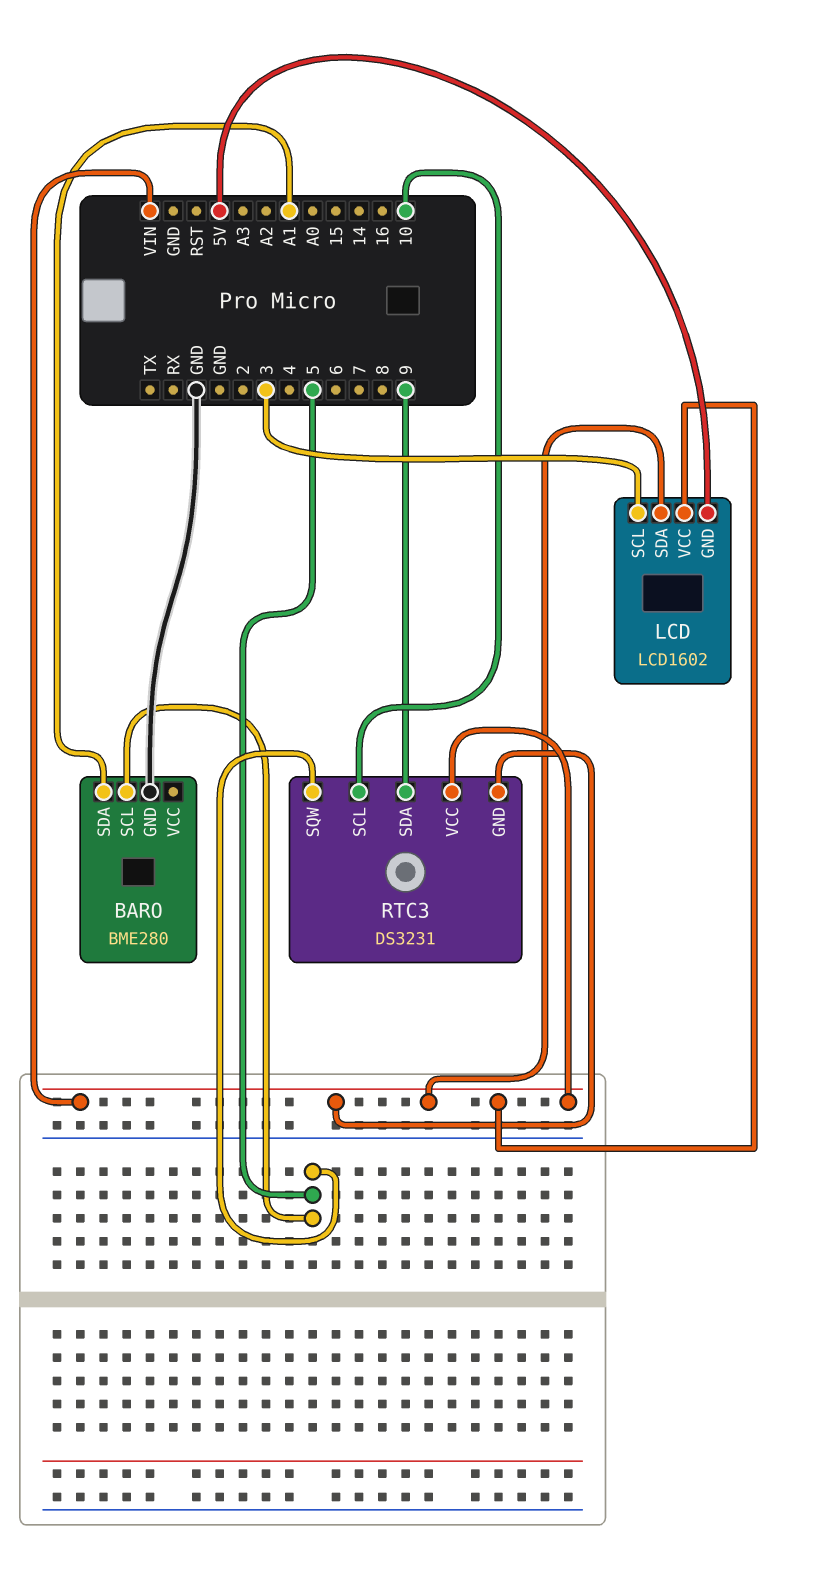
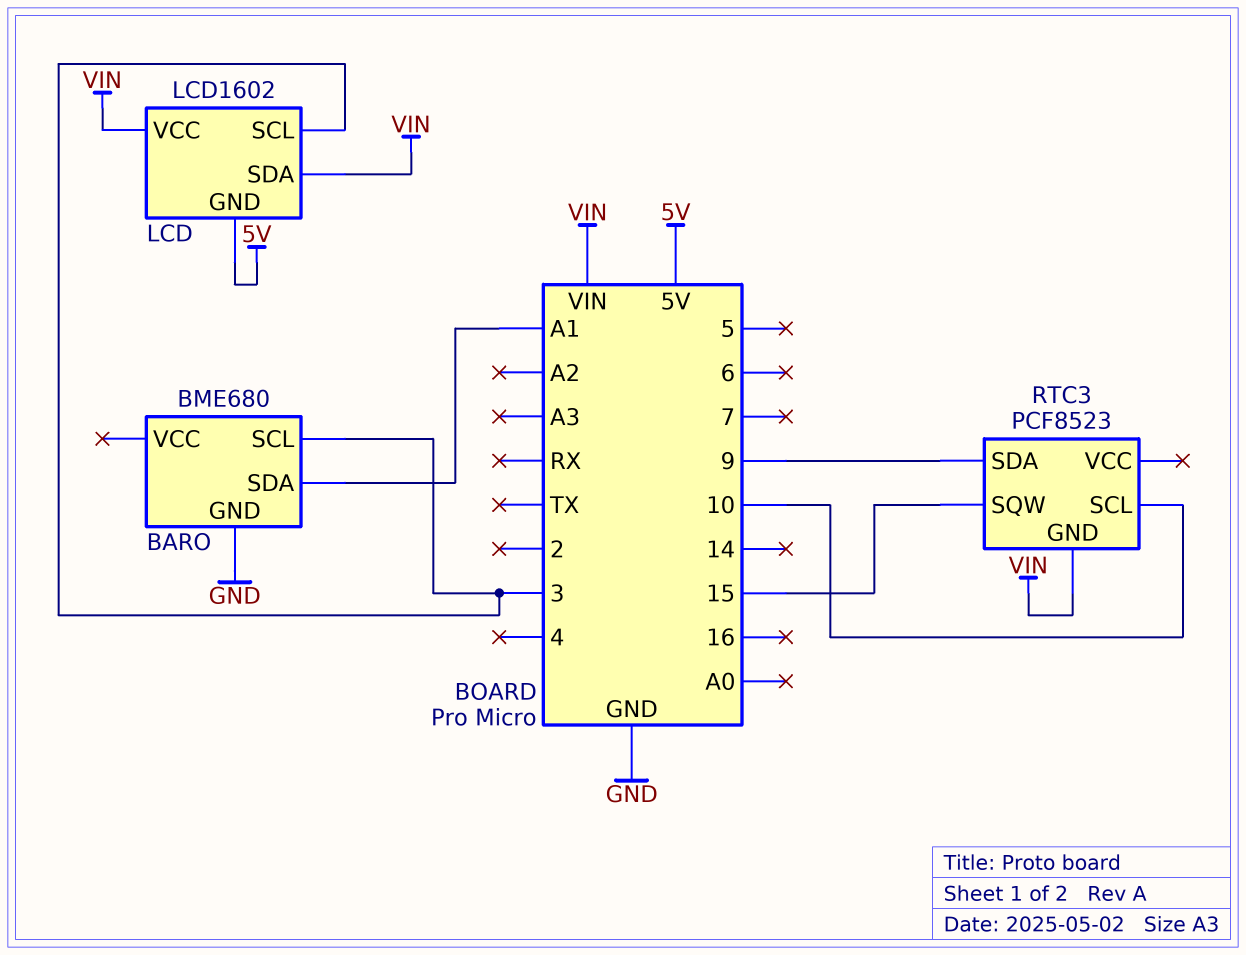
BARO: BME280 -> BME680
BARO pin SCL: 5 -> 3
RTC3: DS3231 -> PCF8523
RTC3 pin SQW: 5 -> 15
RTC3 pin VCC: VIN -> none

